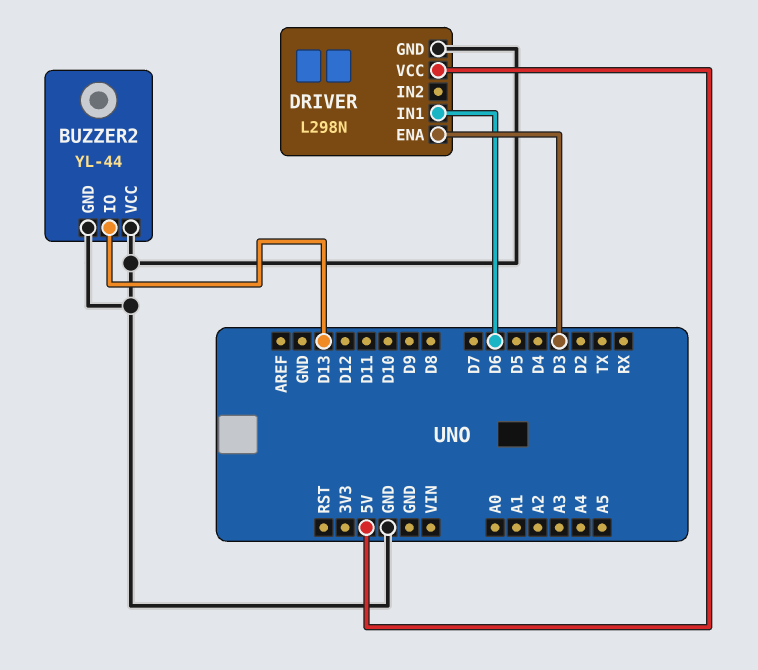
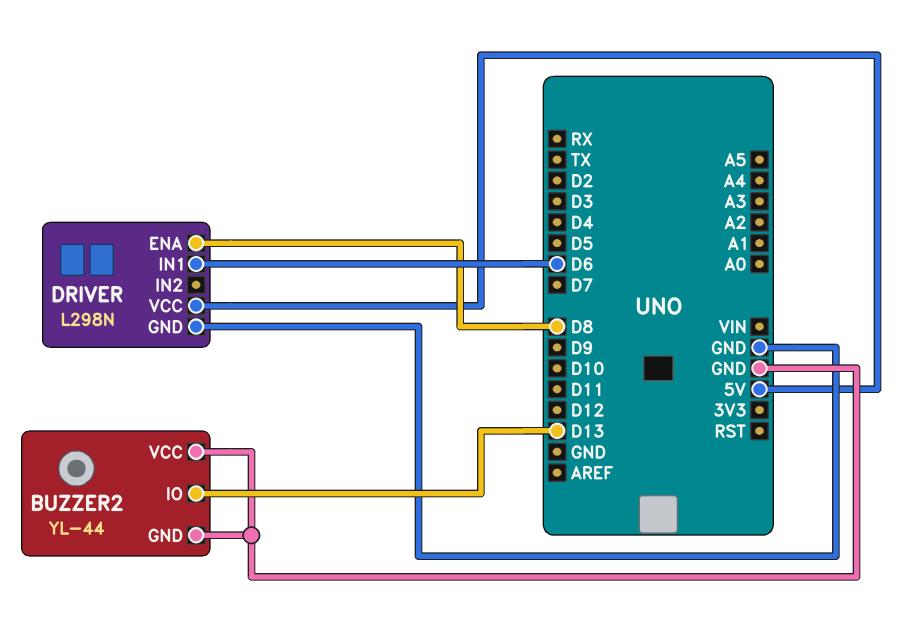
DRIVER pin ENA: D3 -> D8

